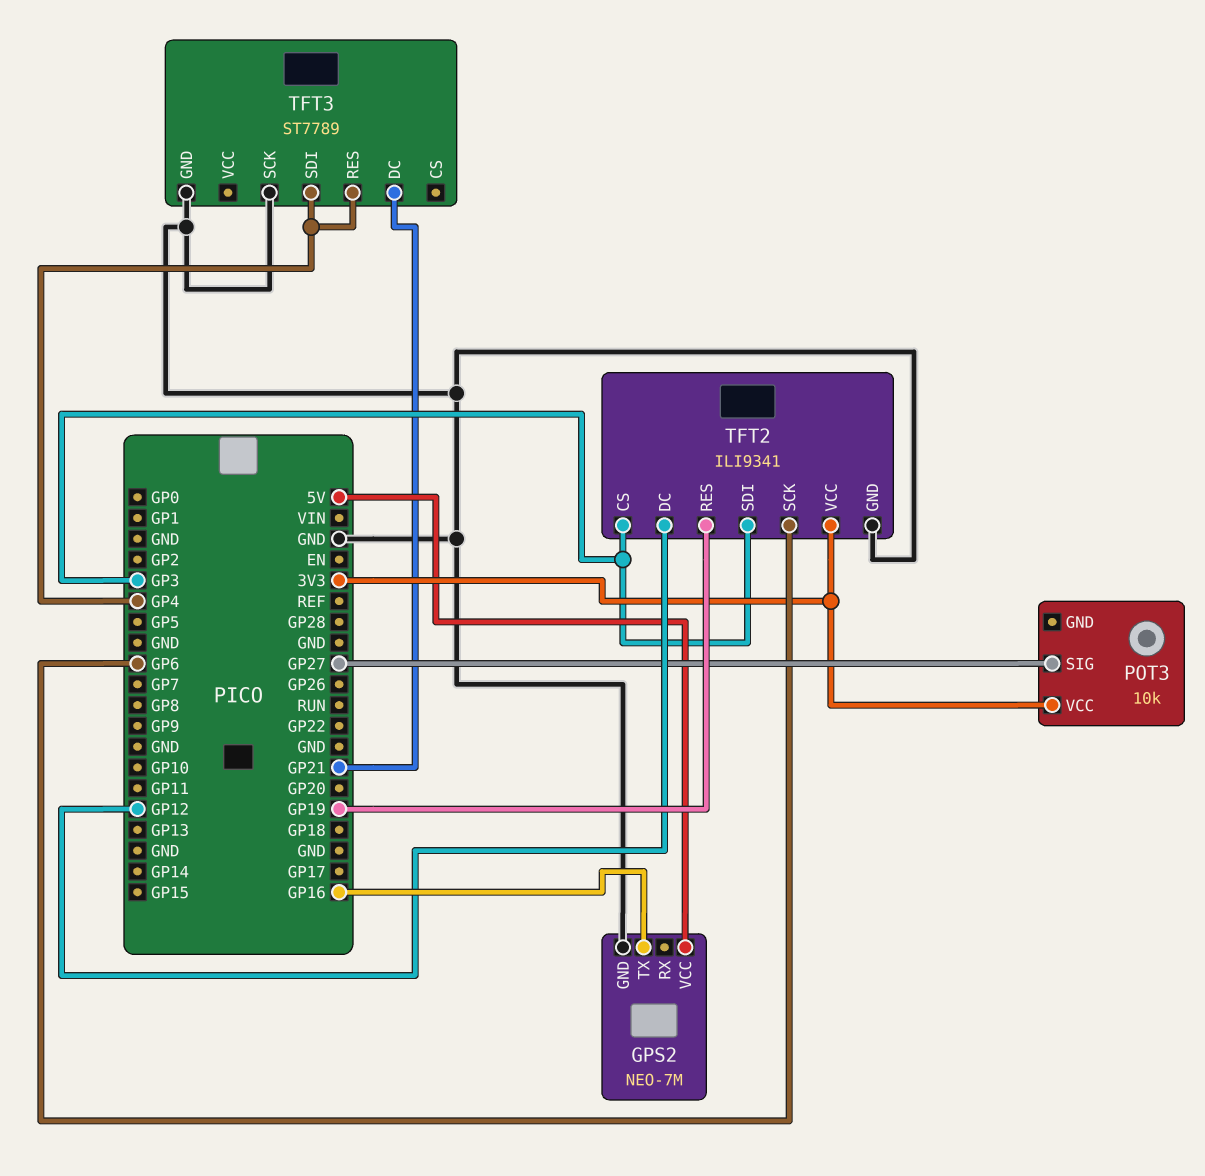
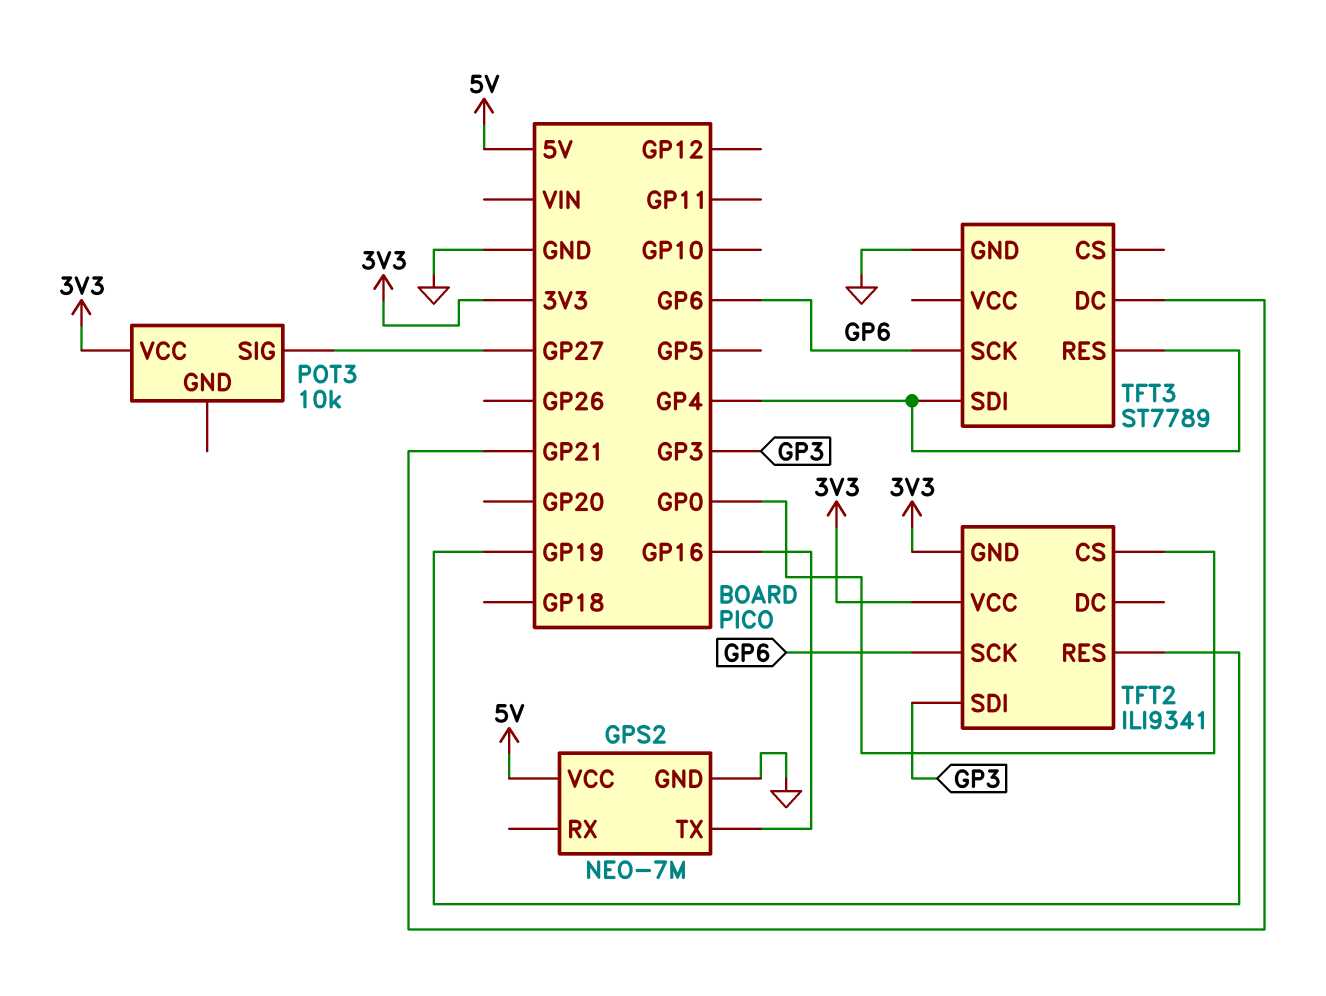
TFT2 pin CS: GP3 -> GP0
TFT2 pin DC: GP12 -> none
TFT2 pin GND: GND -> 3V3
TFT3 pin SCK: GND -> GP6

